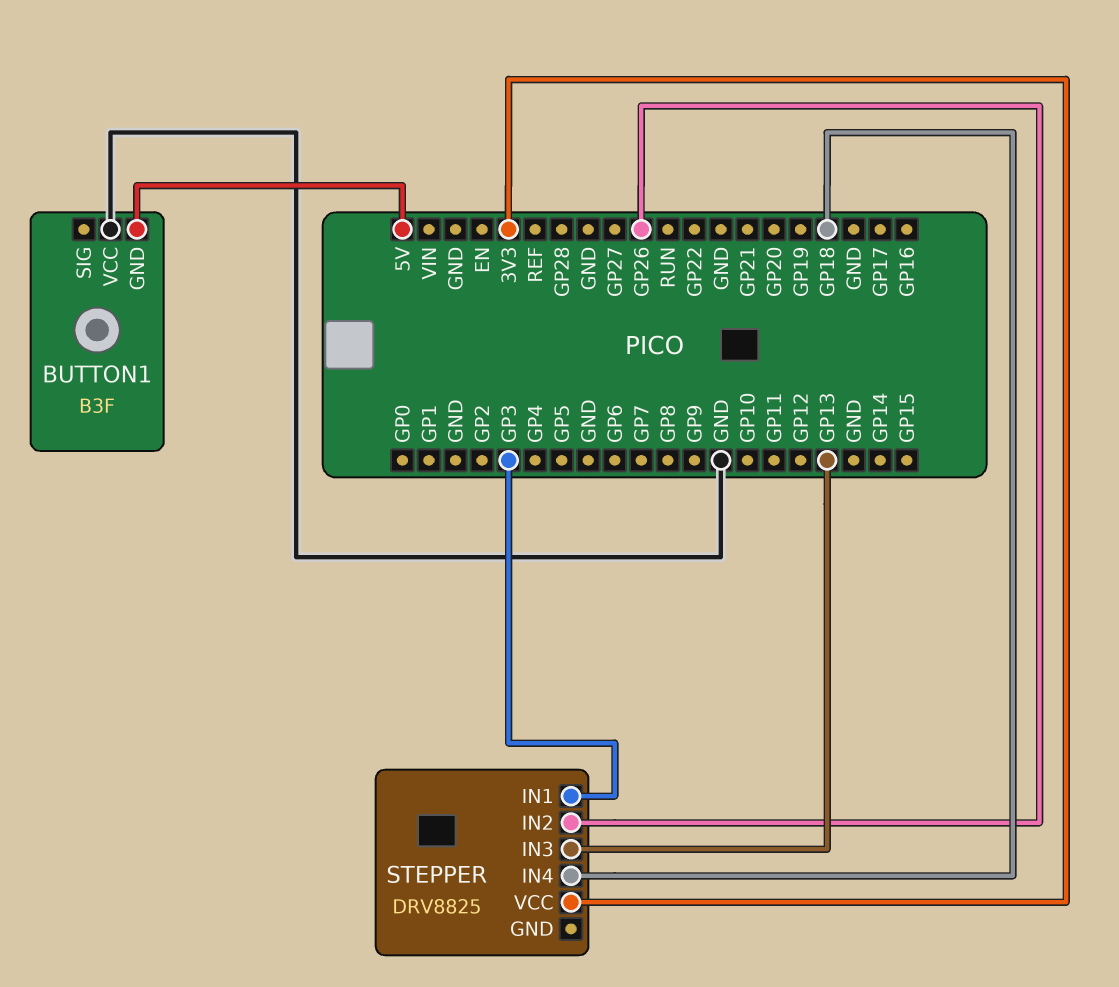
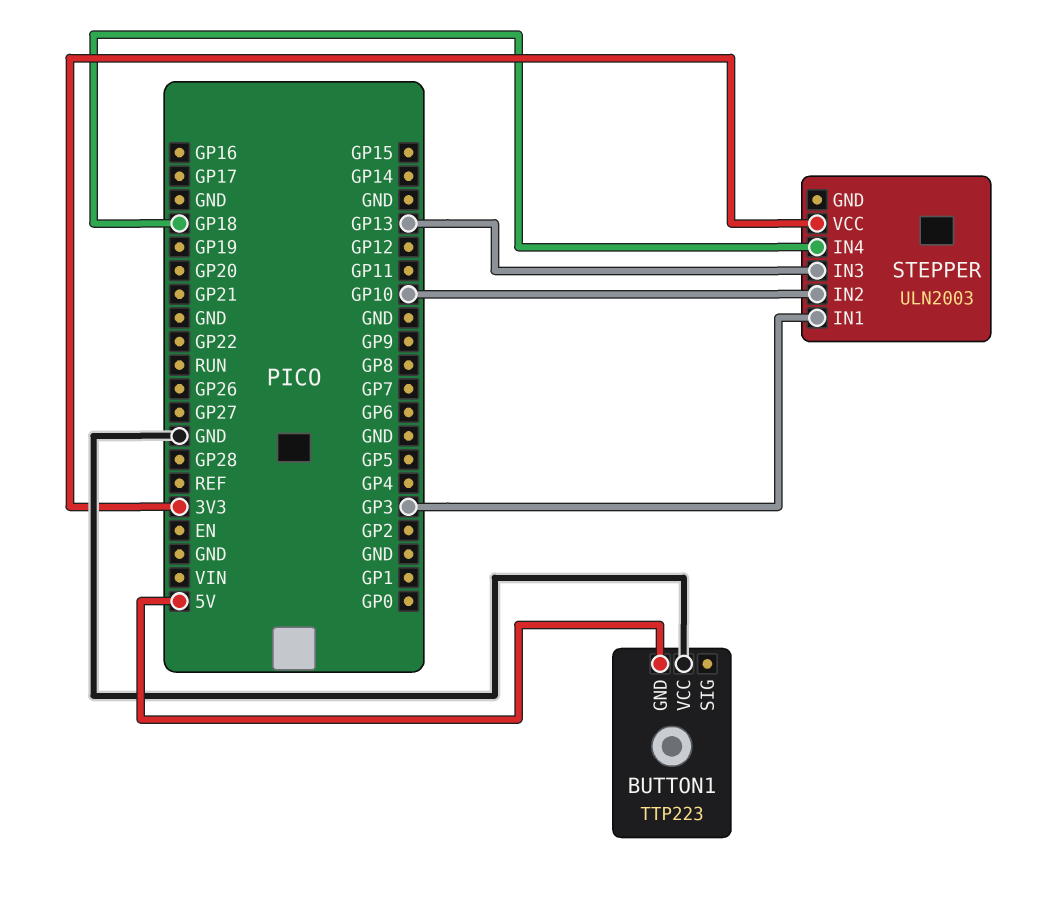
BUTTON1: B3F -> TTP223
STEPPER: DRV8825 -> ULN2003
STEPPER pin IN2: GP26 -> GP10

